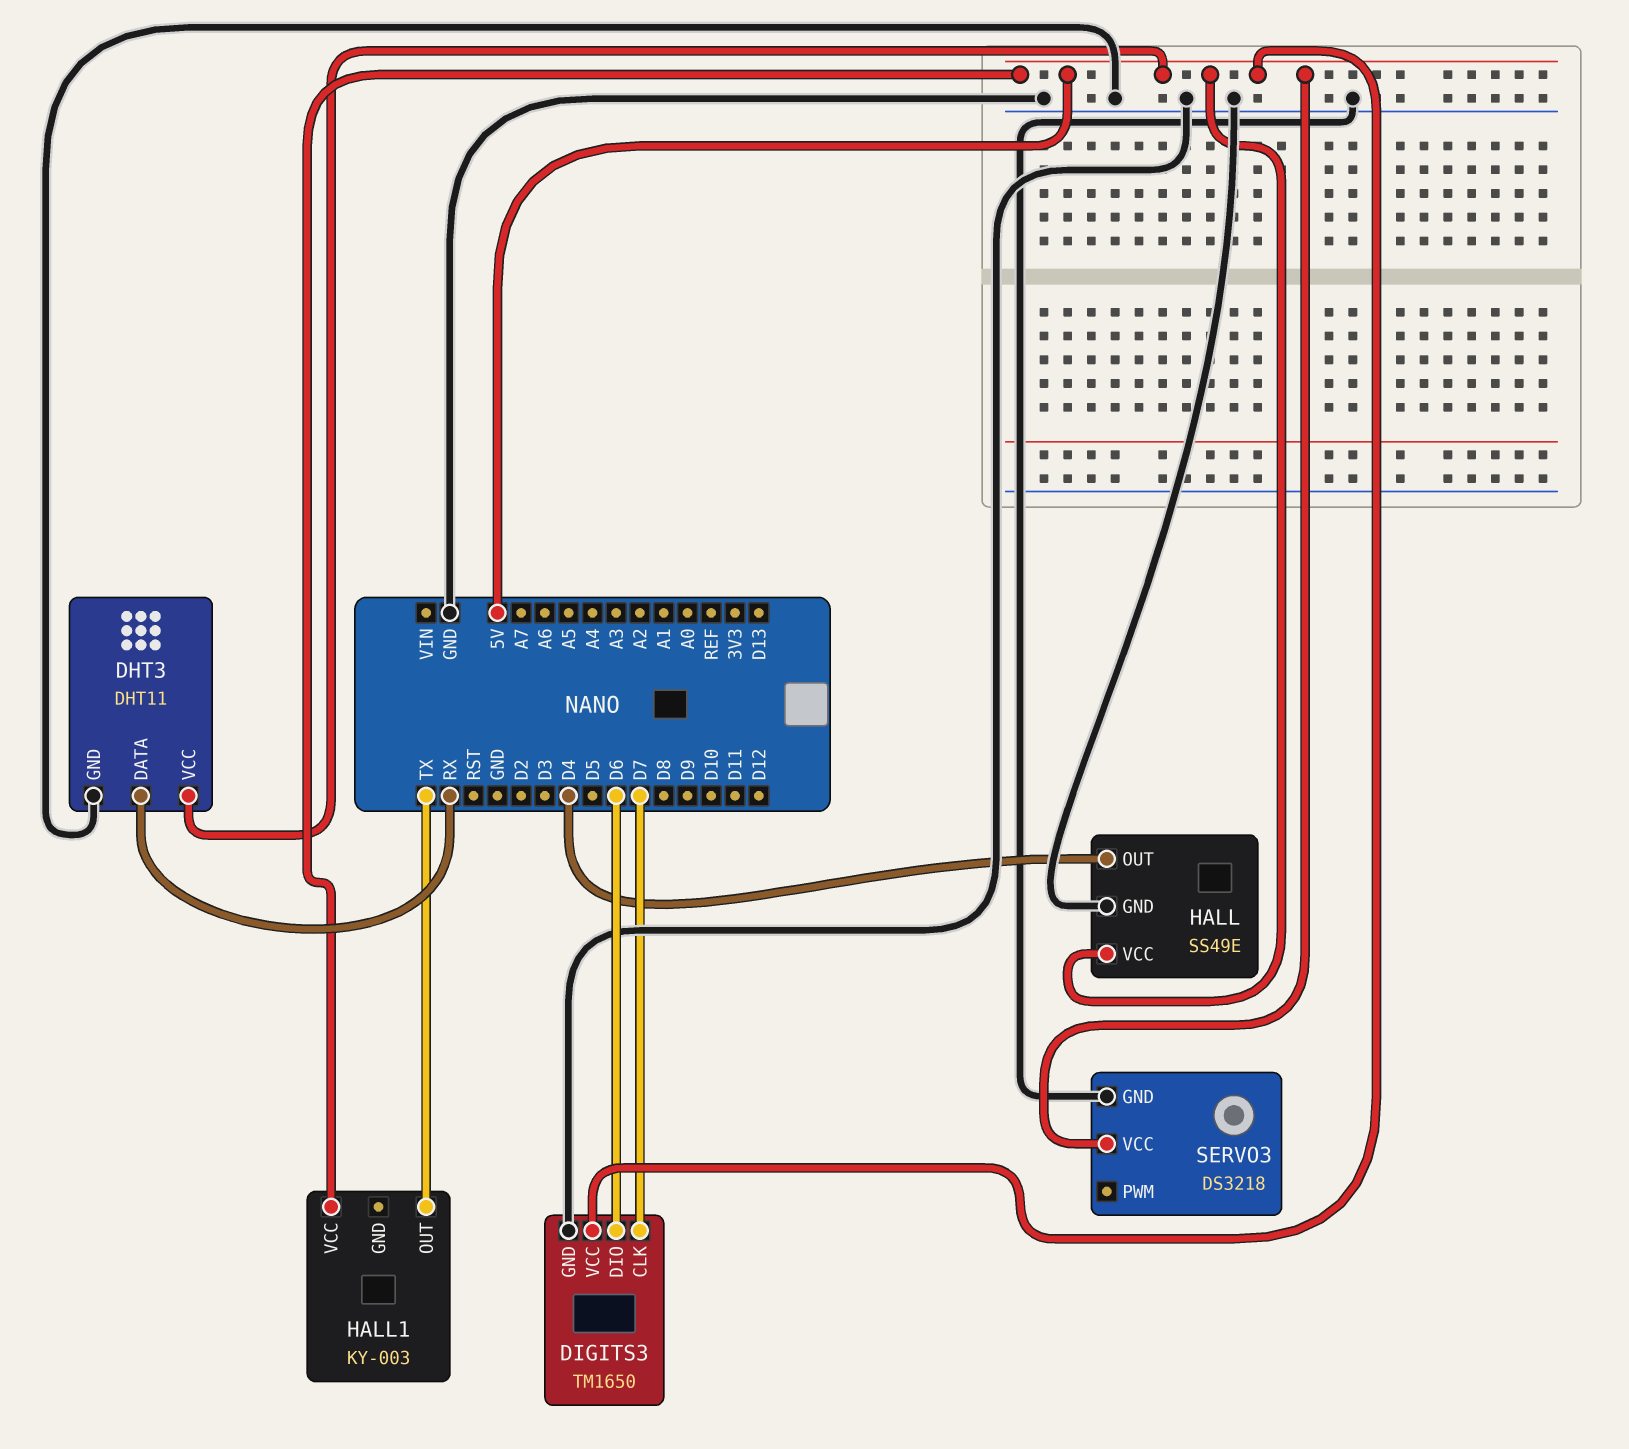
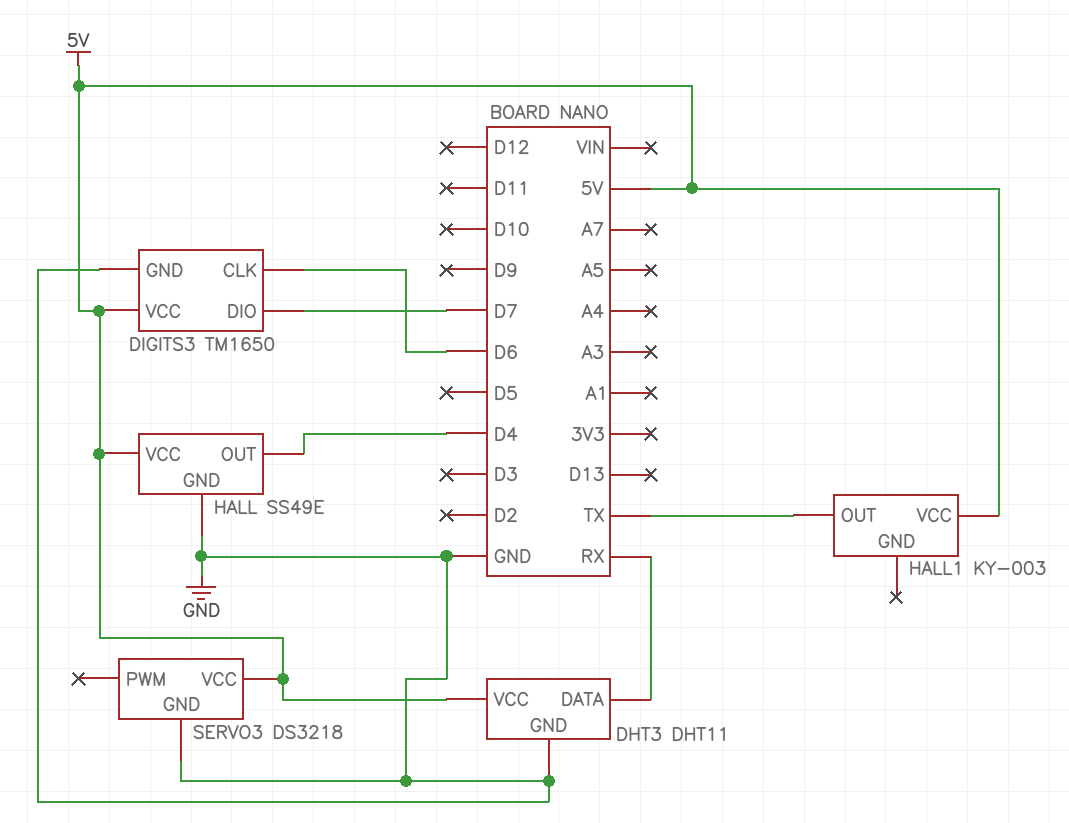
DIGITS3 pin CLK: D7 -> D6
DIGITS3 pin DIO: D6 -> D7

